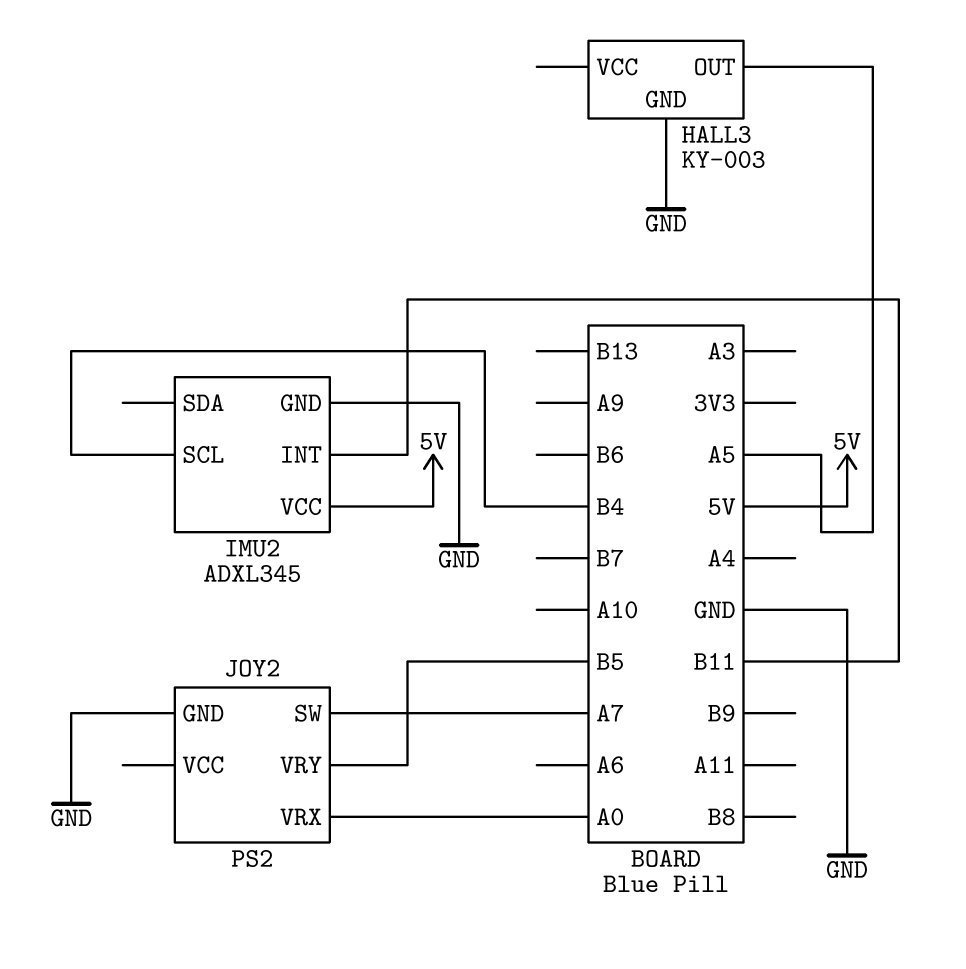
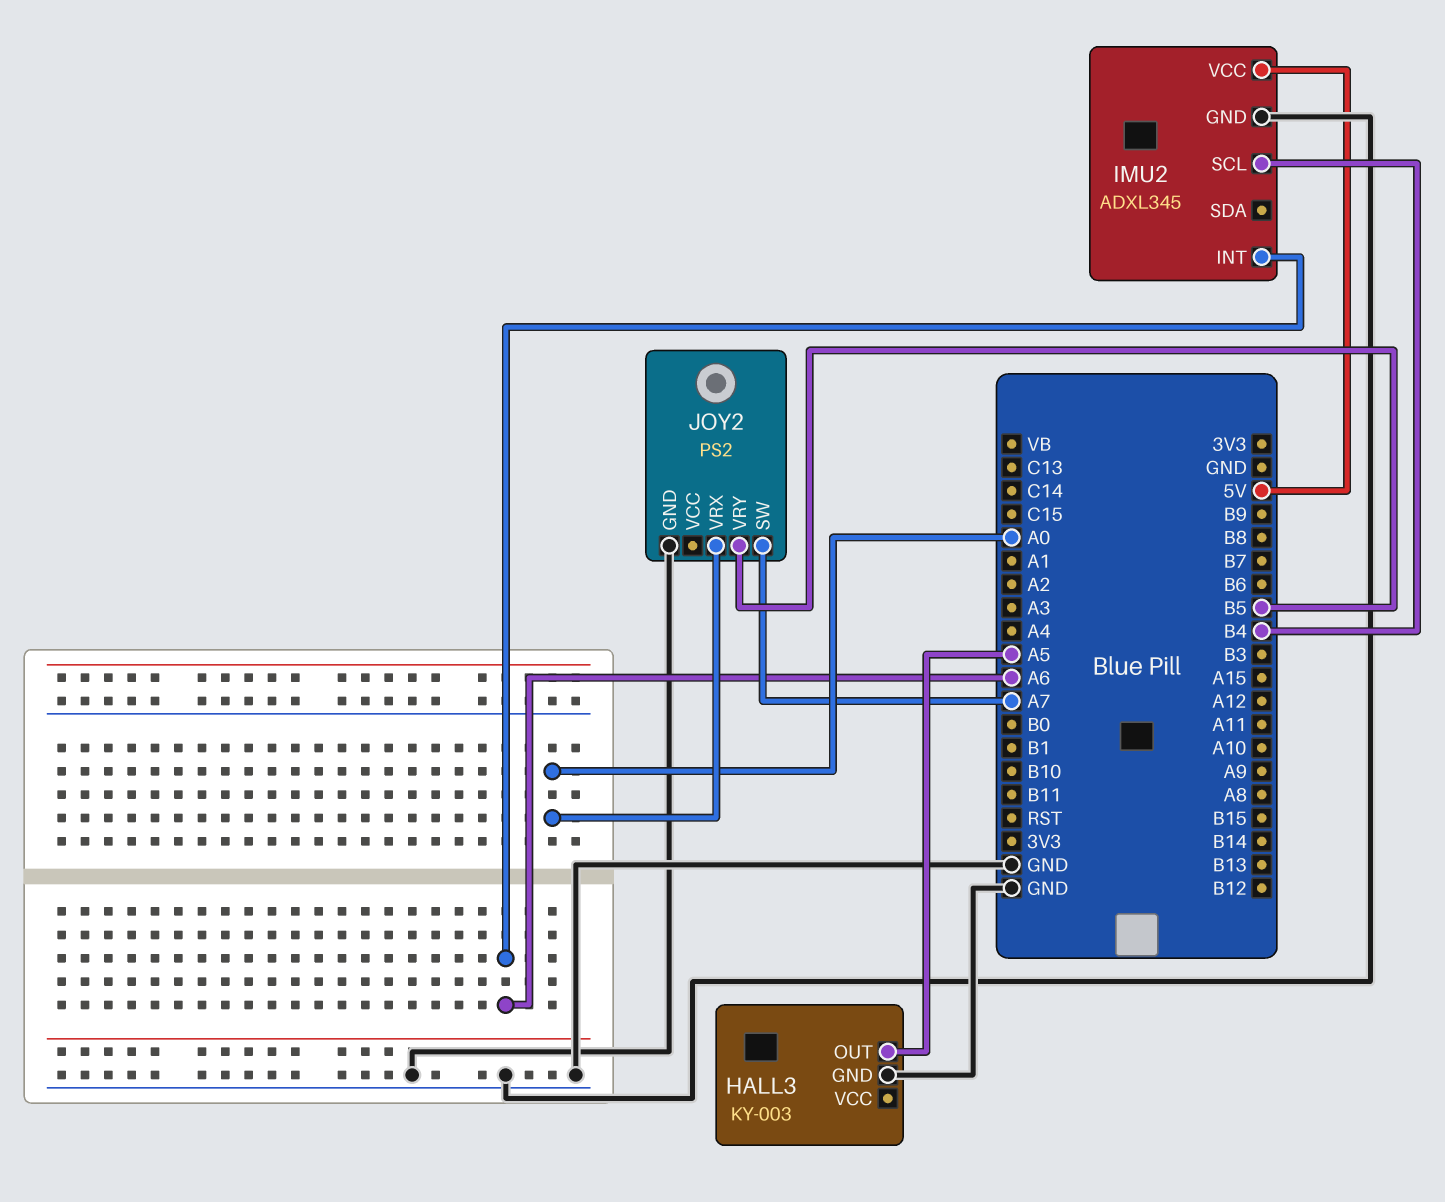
IMU2 pin INT: B11 -> A6

